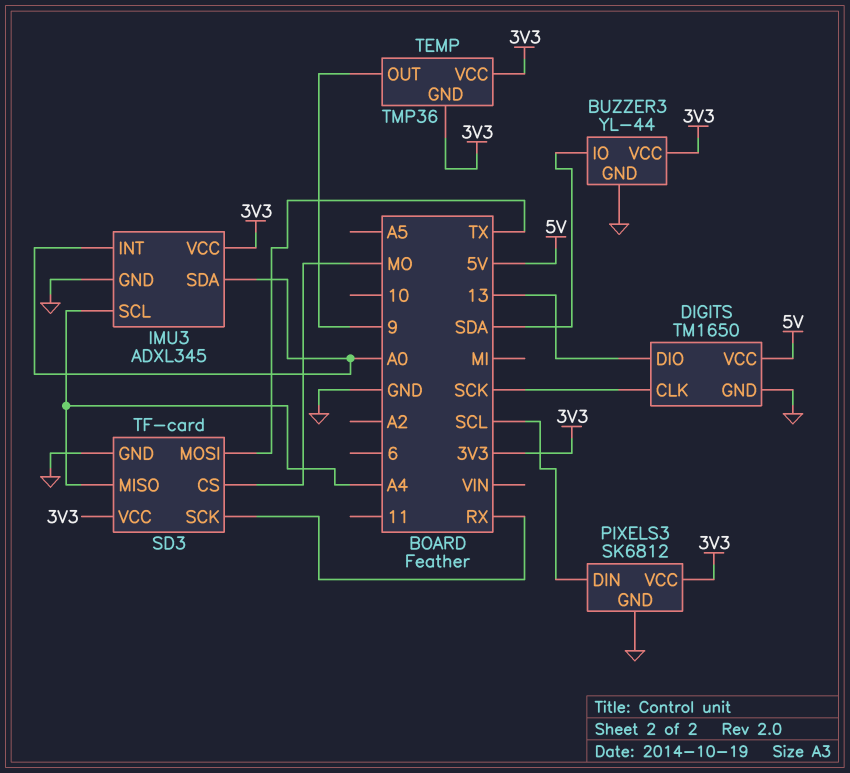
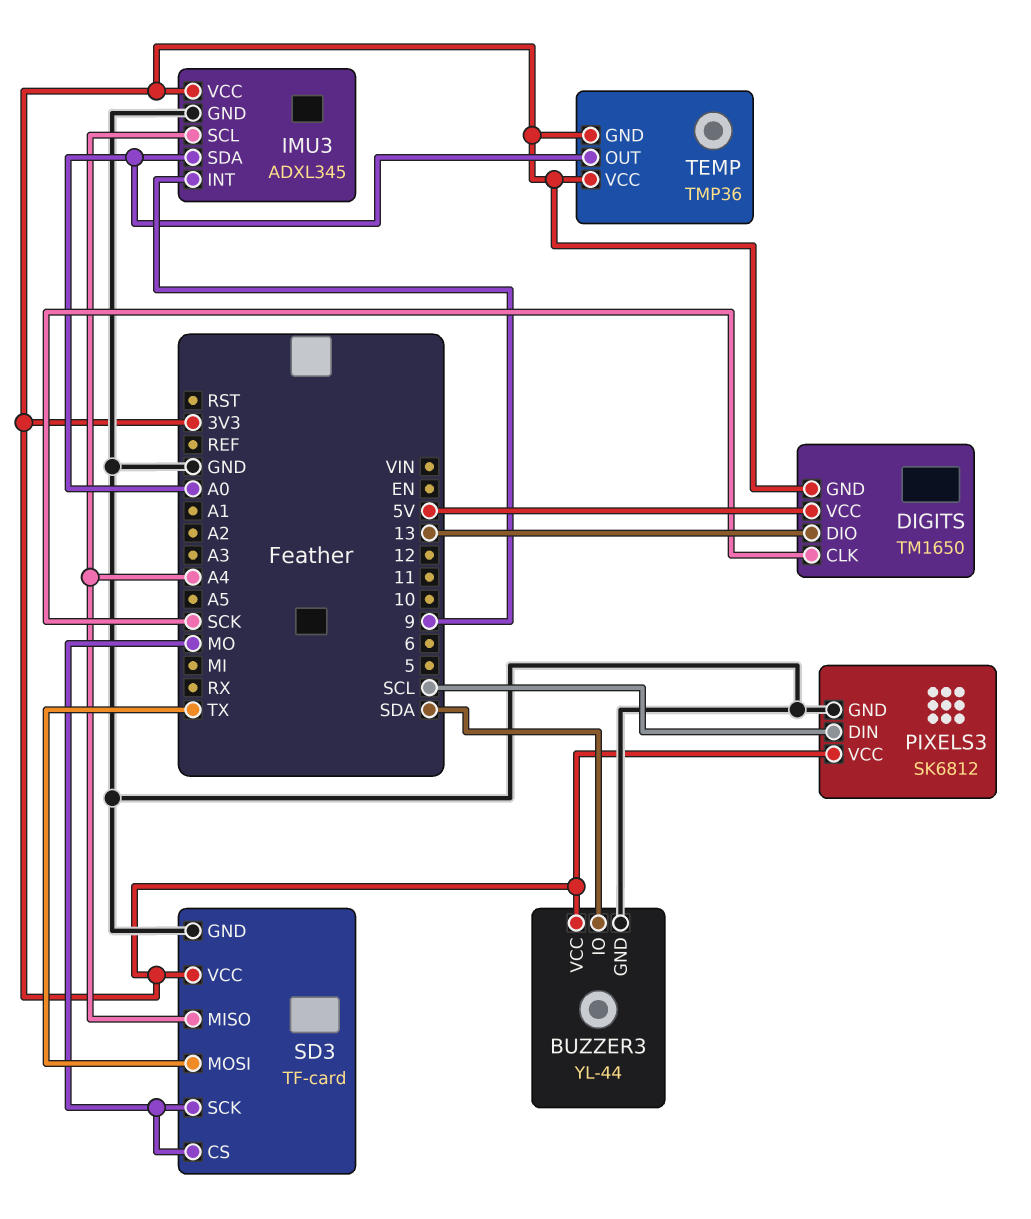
DIGITS pin GND: GND -> 3V3
IMU3 pin INT: A0 -> 9
SD3 pin SCK: RX -> MO
TEMP pin OUT: 9 -> A0

